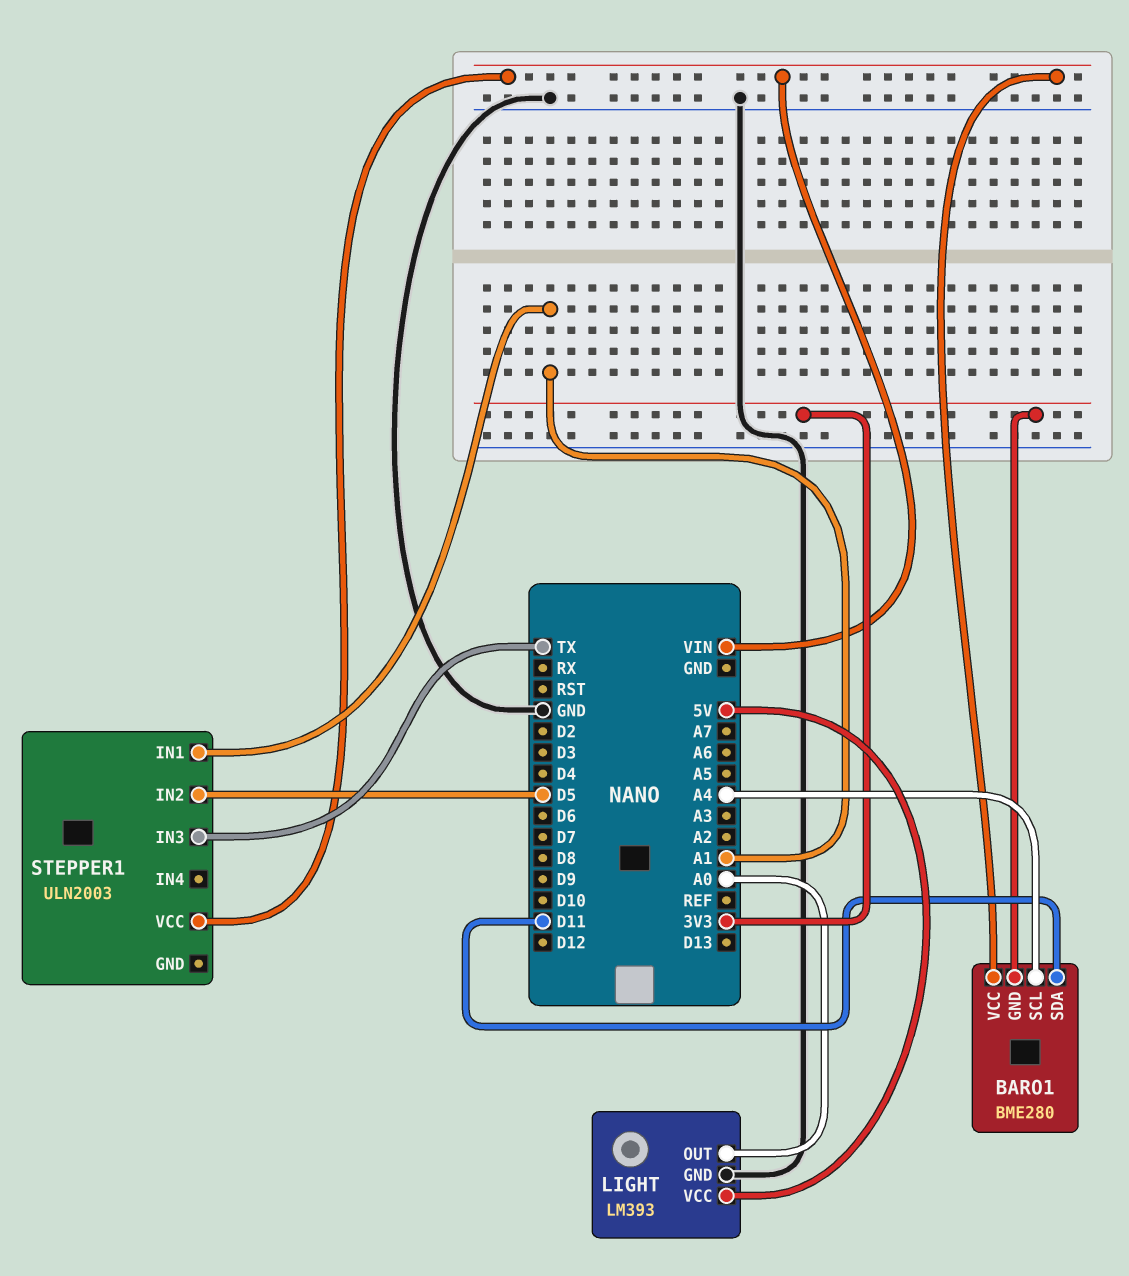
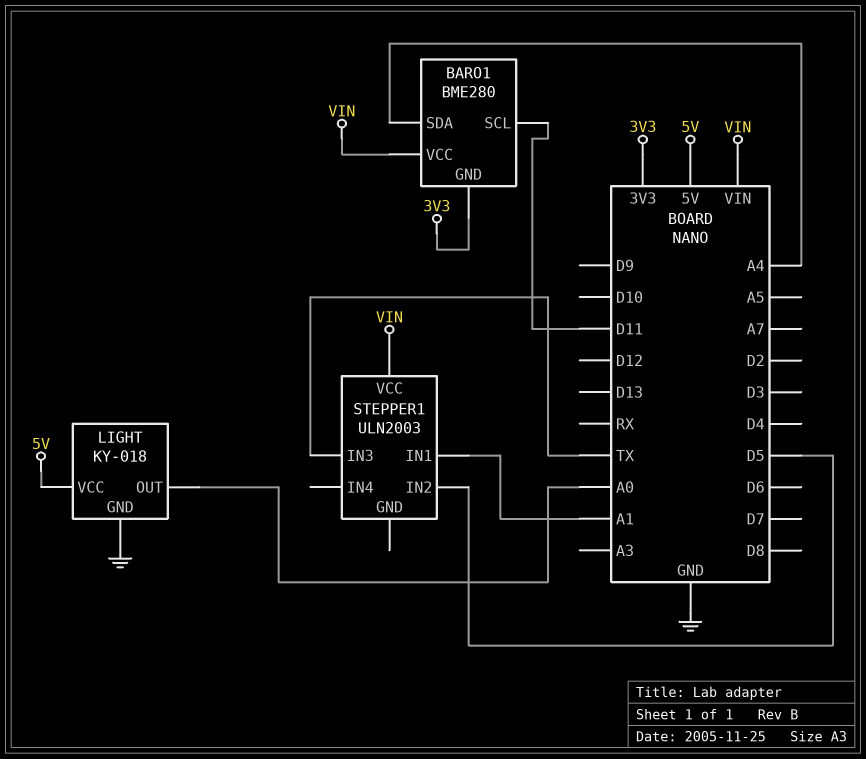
BARO1 pin SCL: A4 -> D11
BARO1 pin SDA: D11 -> A4
LIGHT: LM393 -> KY-018

